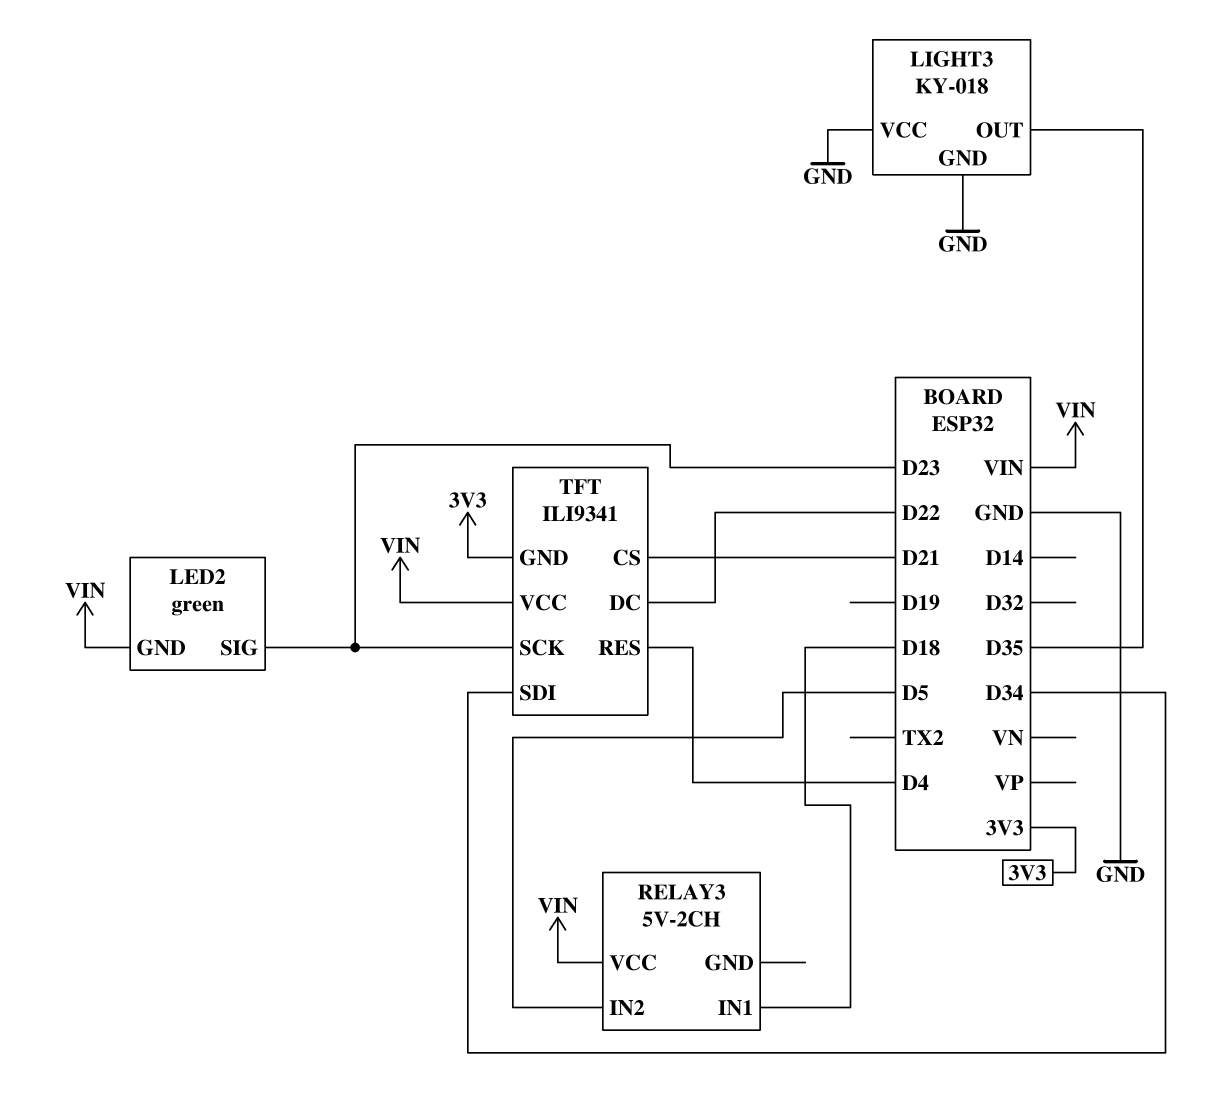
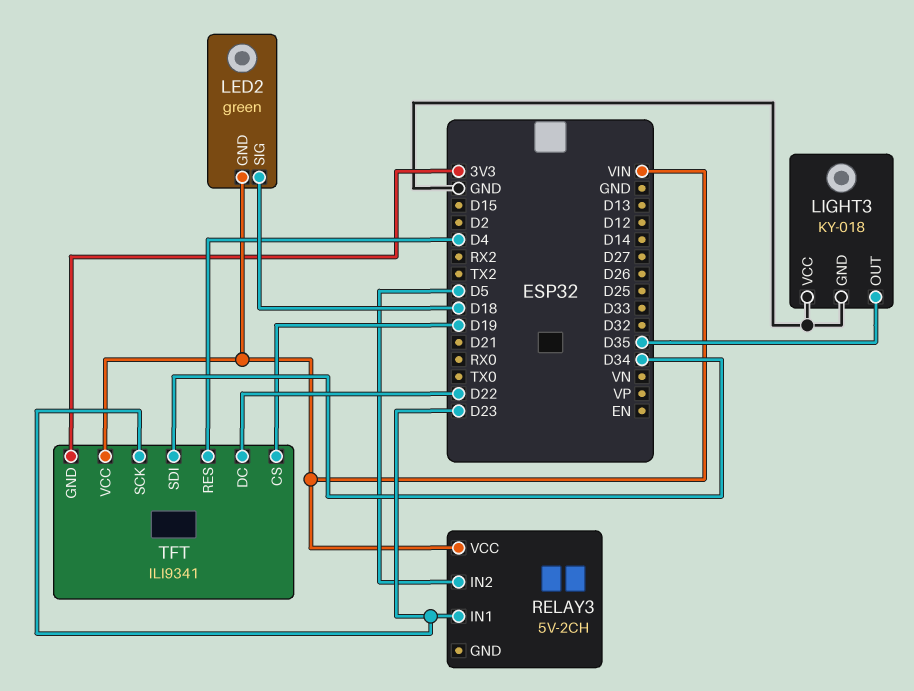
LED2 pin SIG: D23 -> D18
RELAY3 pin IN1: D18 -> D23
TFT pin CS: D21 -> D19

